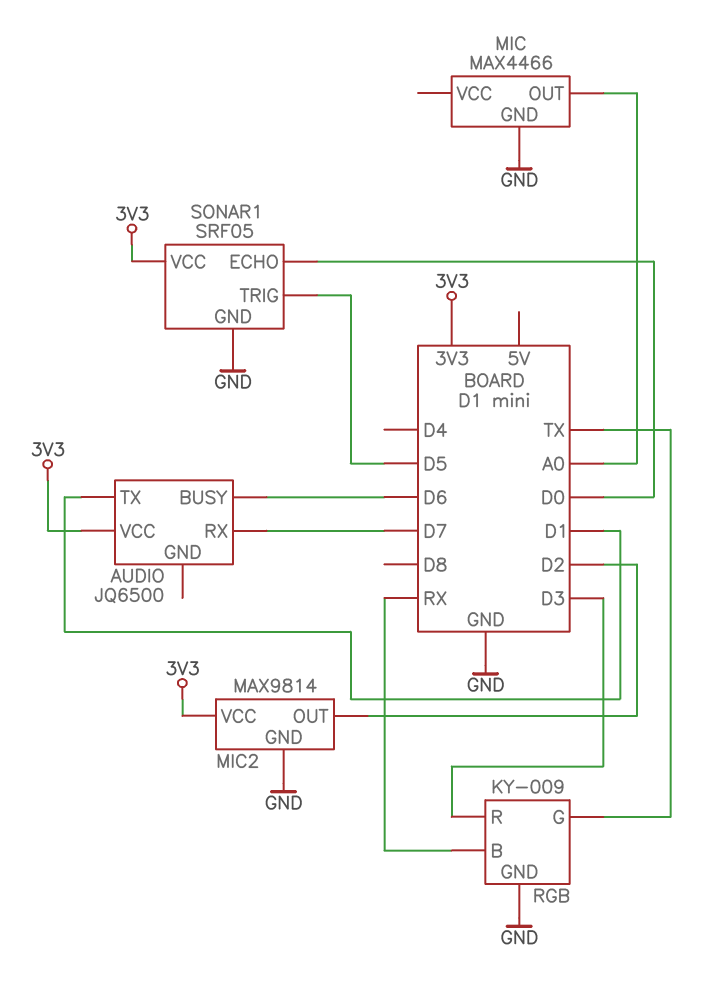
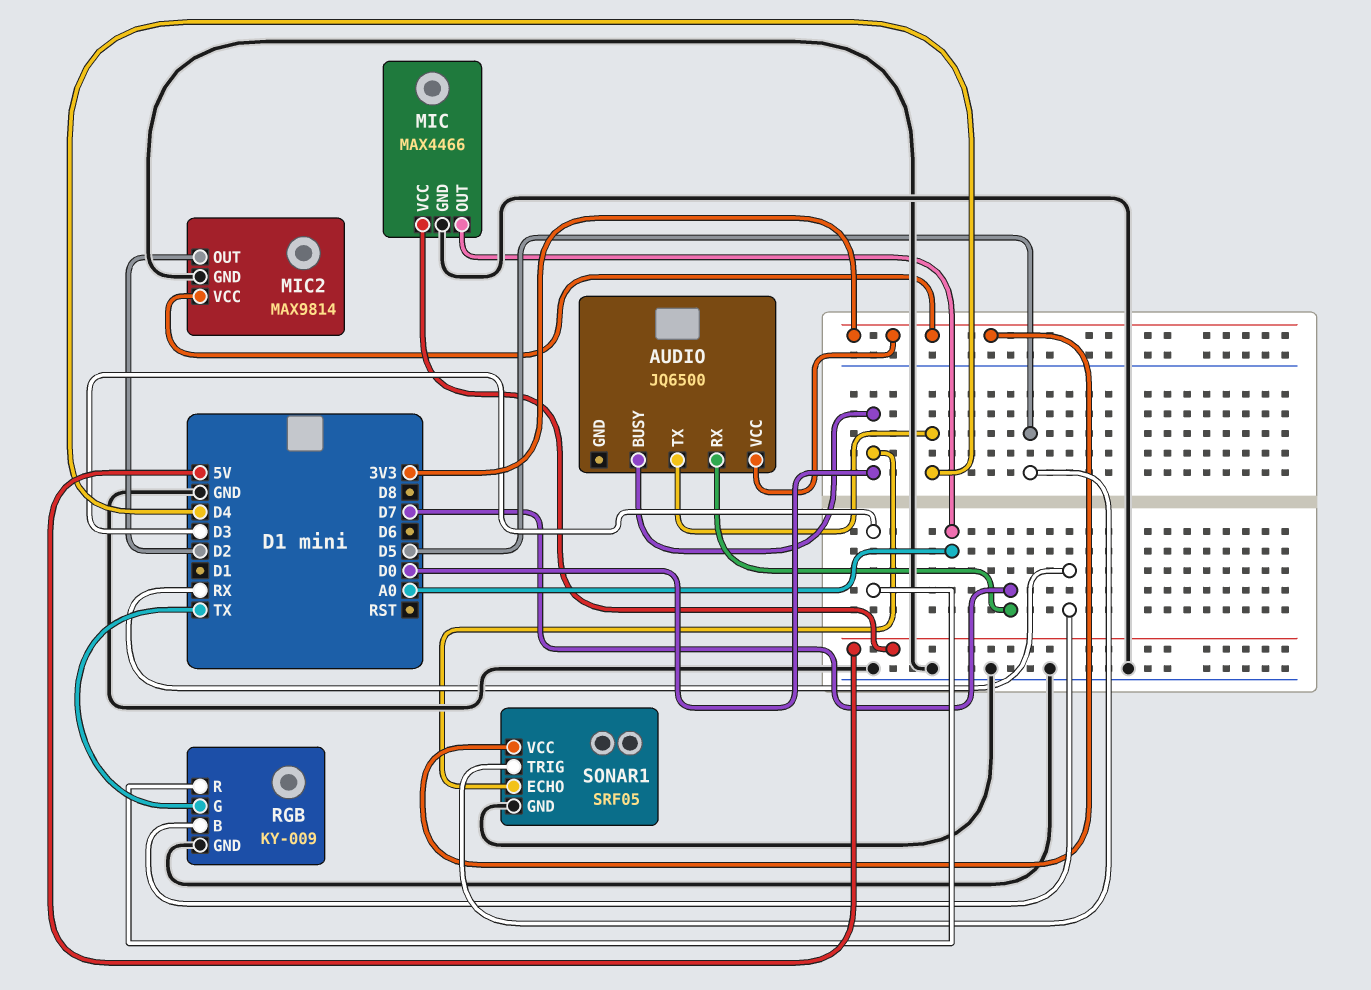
AUDIO pin BUSY: D6 -> D0
AUDIO pin TX: D1 -> D4
MIC pin VCC: none -> 5V

